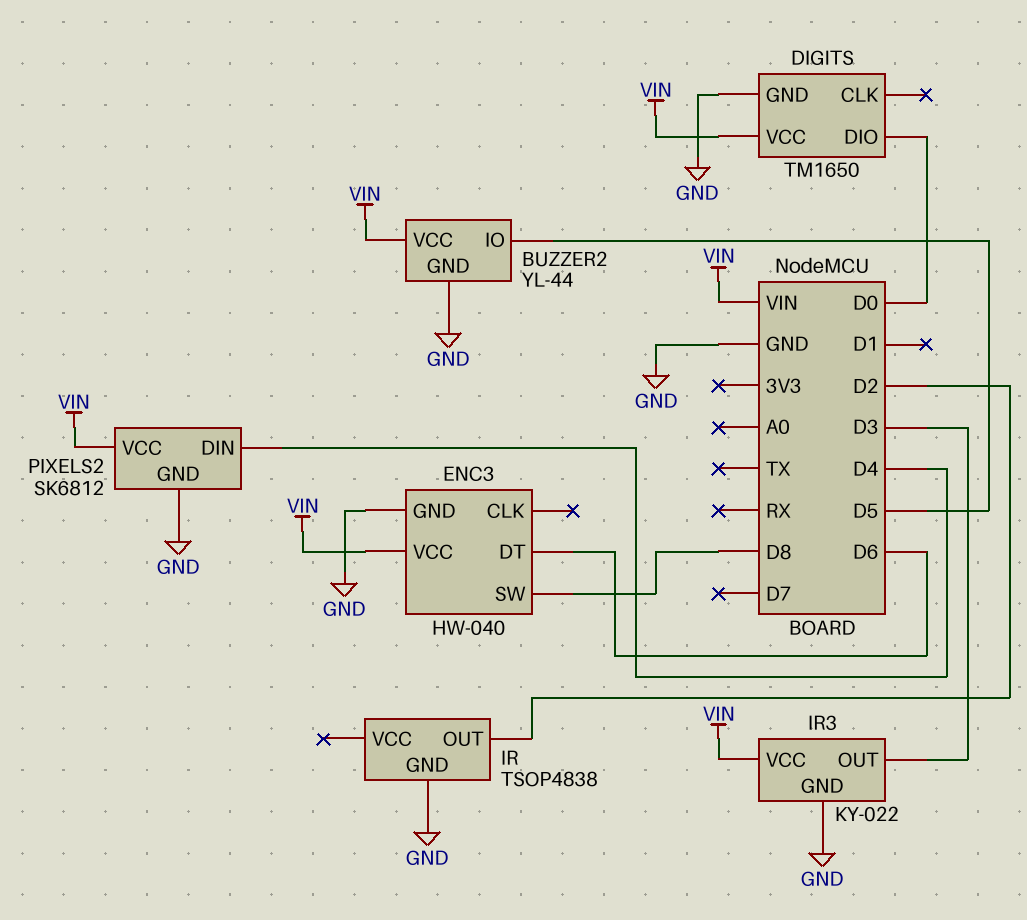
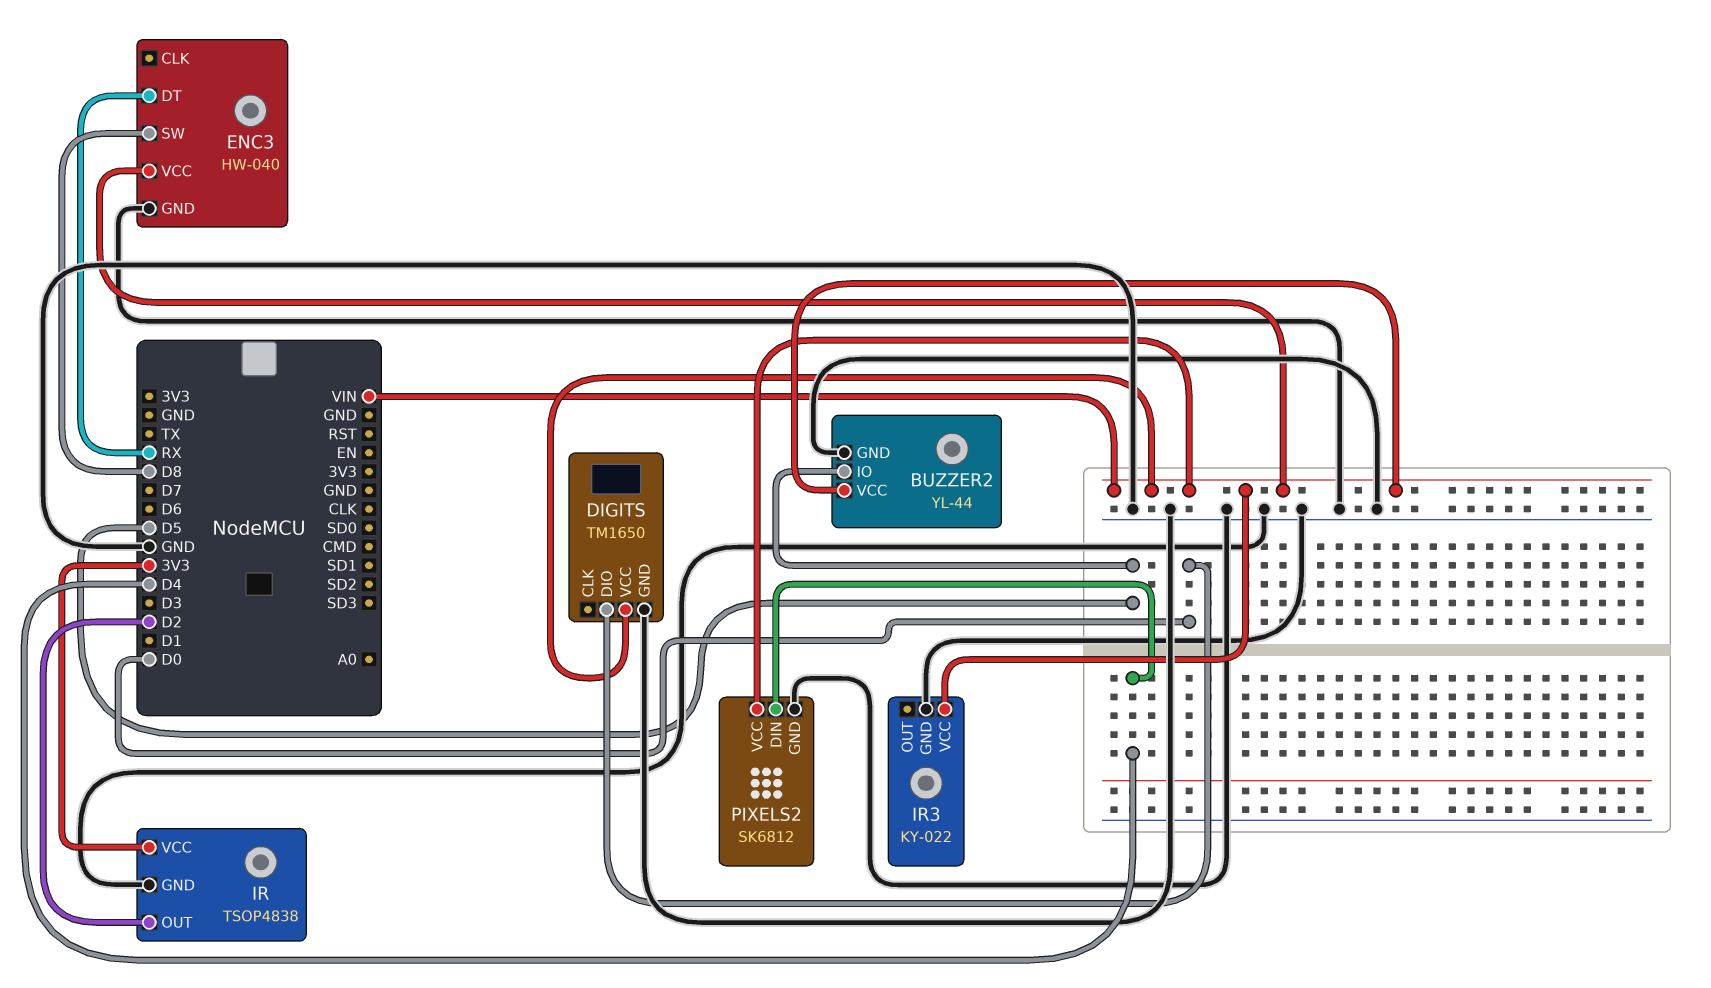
ENC3 pin DT: D6 -> RX
IR pin VCC: none -> 3V3
IR3 pin OUT: D3 -> none

